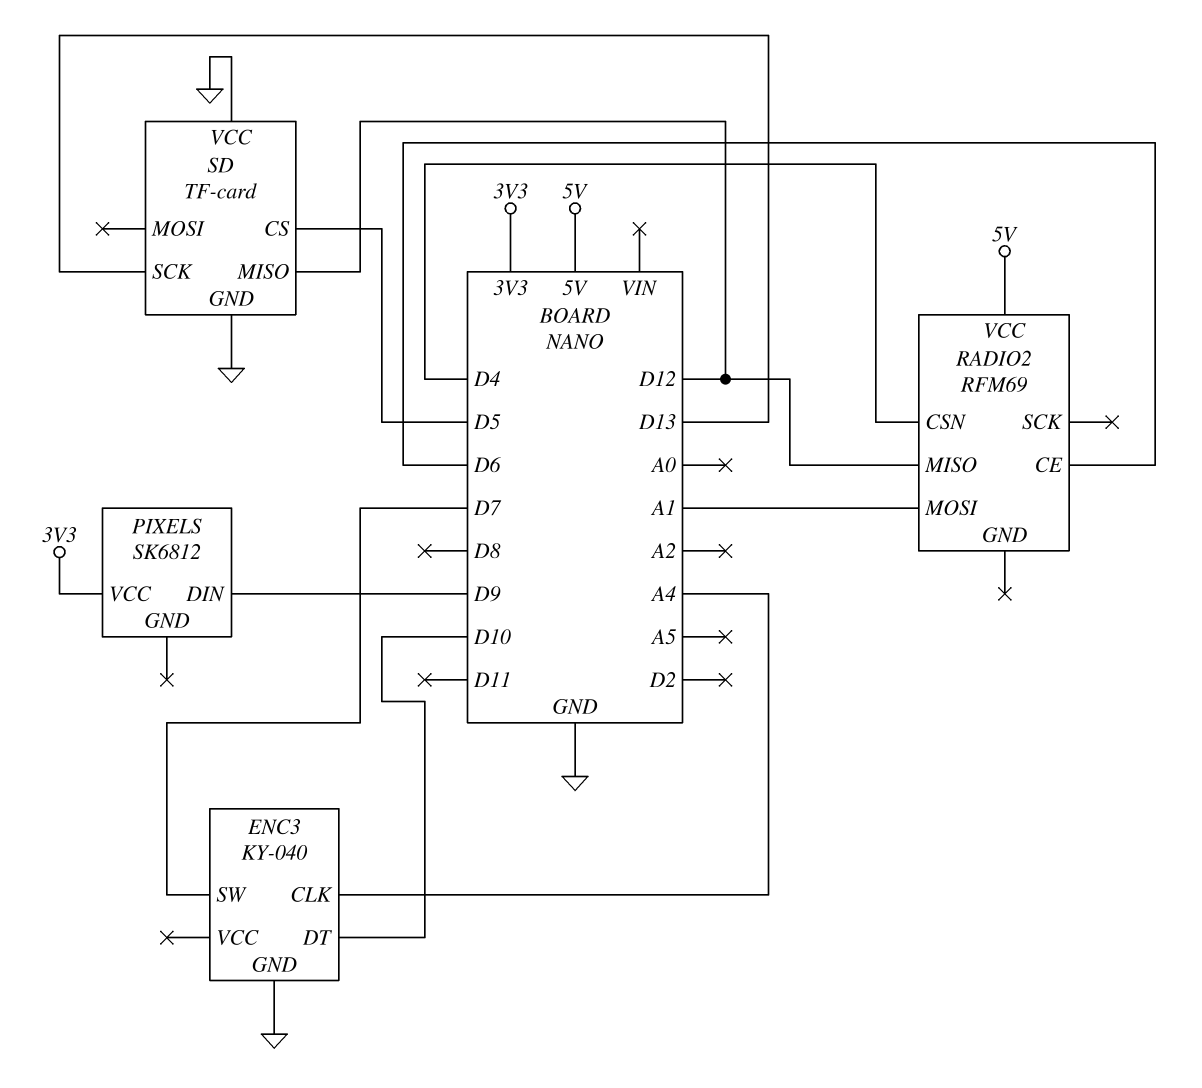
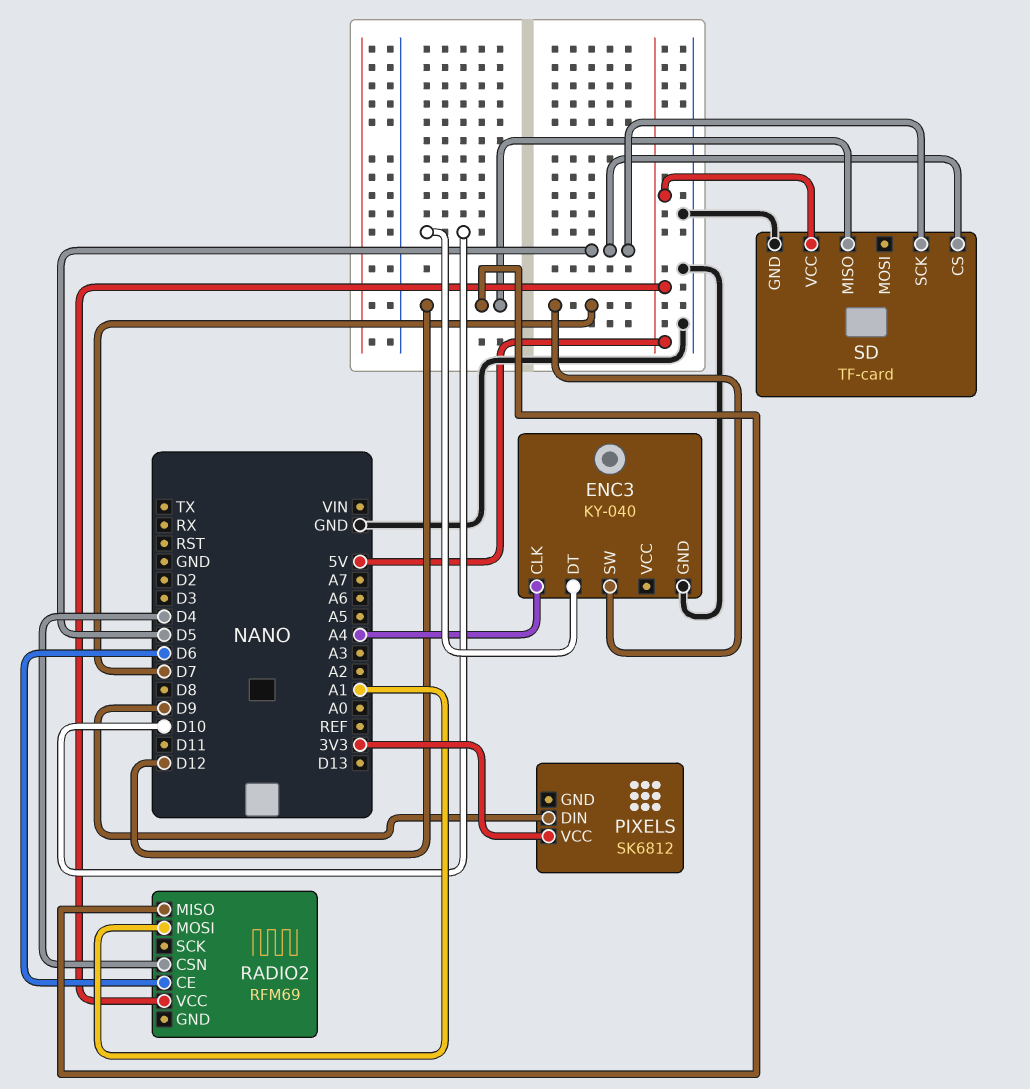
SD pin SCK: D13 -> D5
SD pin VCC: GND -> 5V

